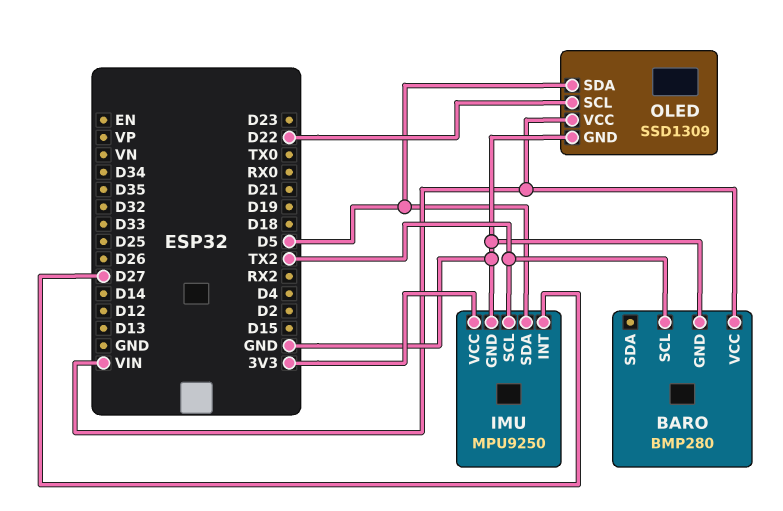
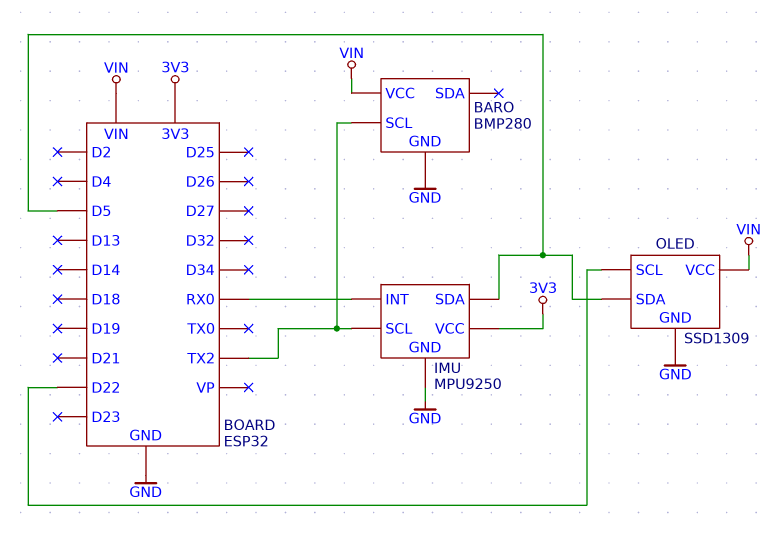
IMU pin INT: D27 -> RX0

